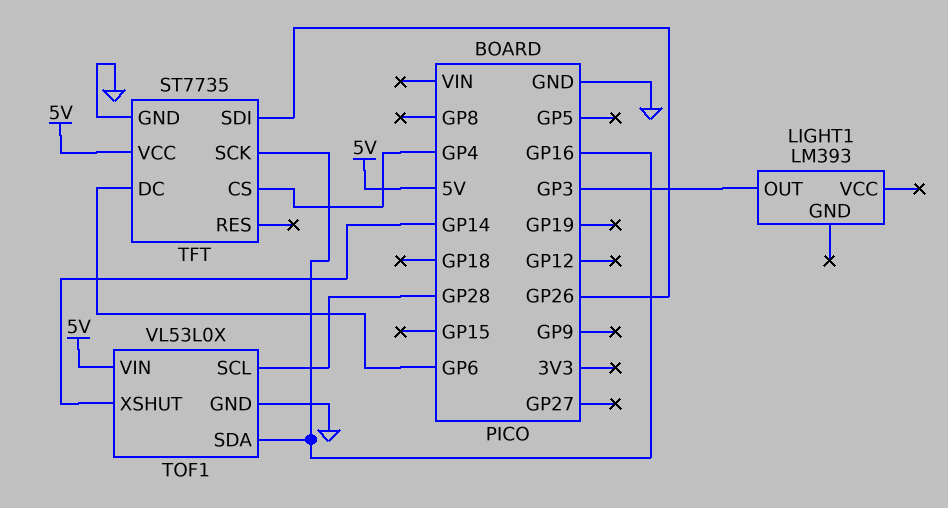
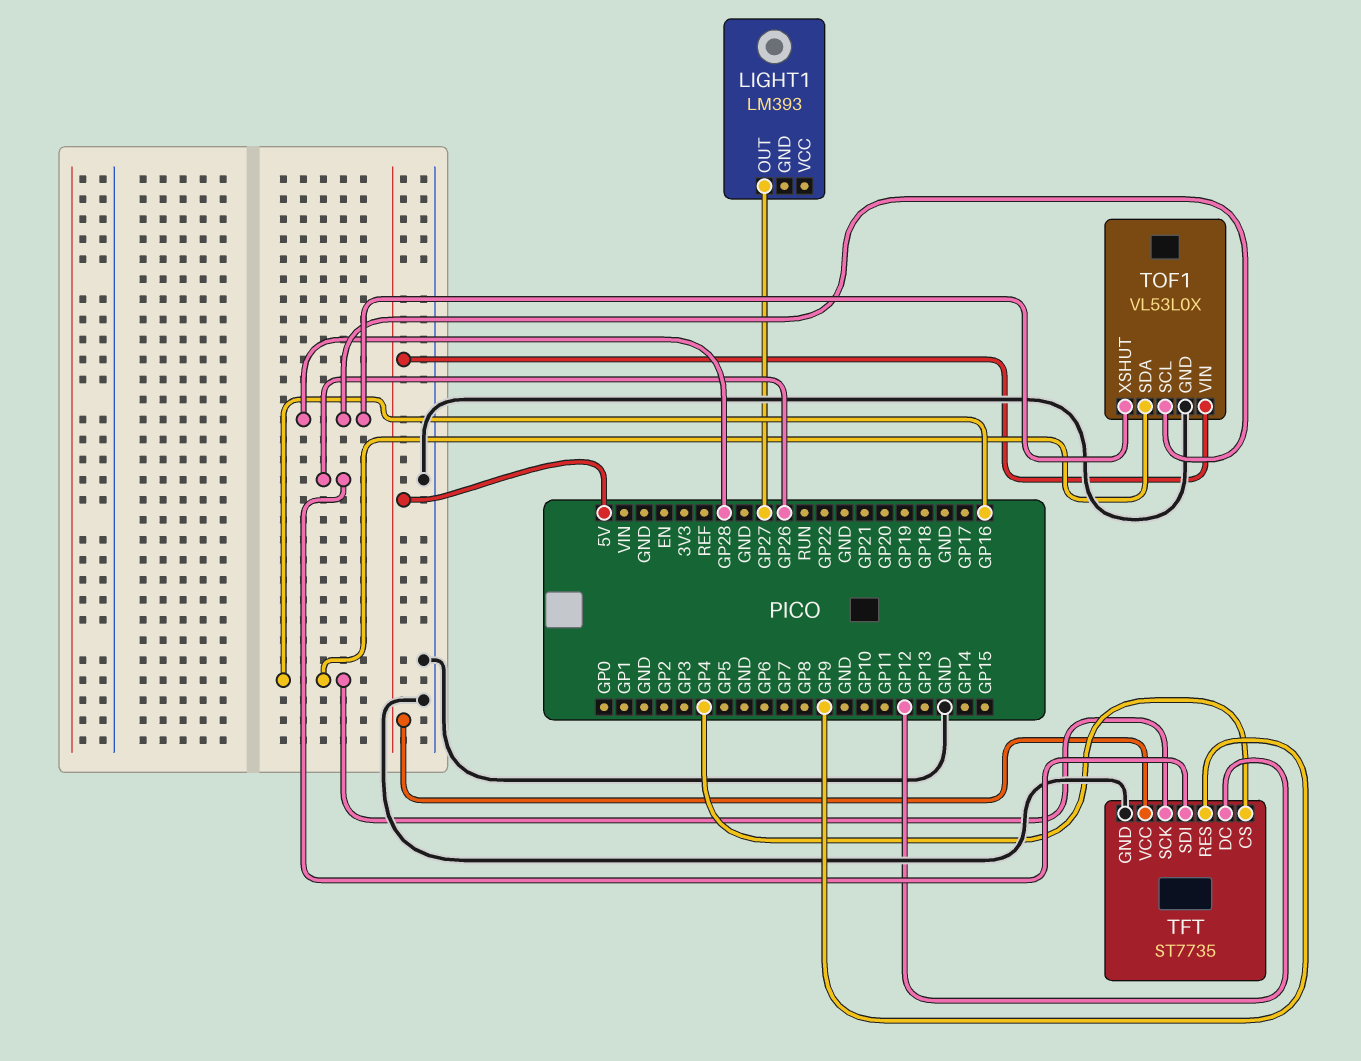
LIGHT1 pin OUT: GP3 -> GP27
TFT pin DC: GP6 -> GP12
TFT pin RES: none -> GP9
TOF1 pin XSHUT: GP14 -> GP28

